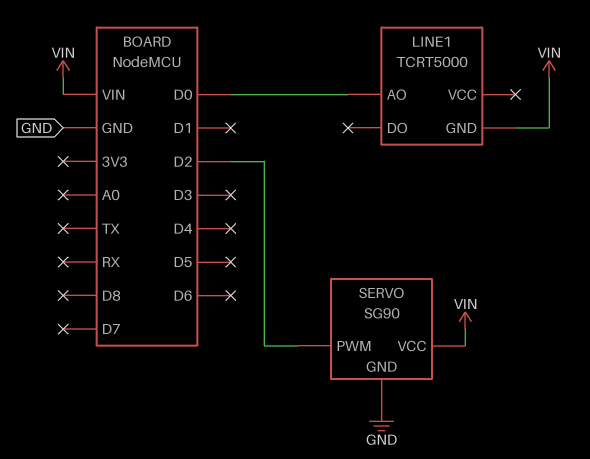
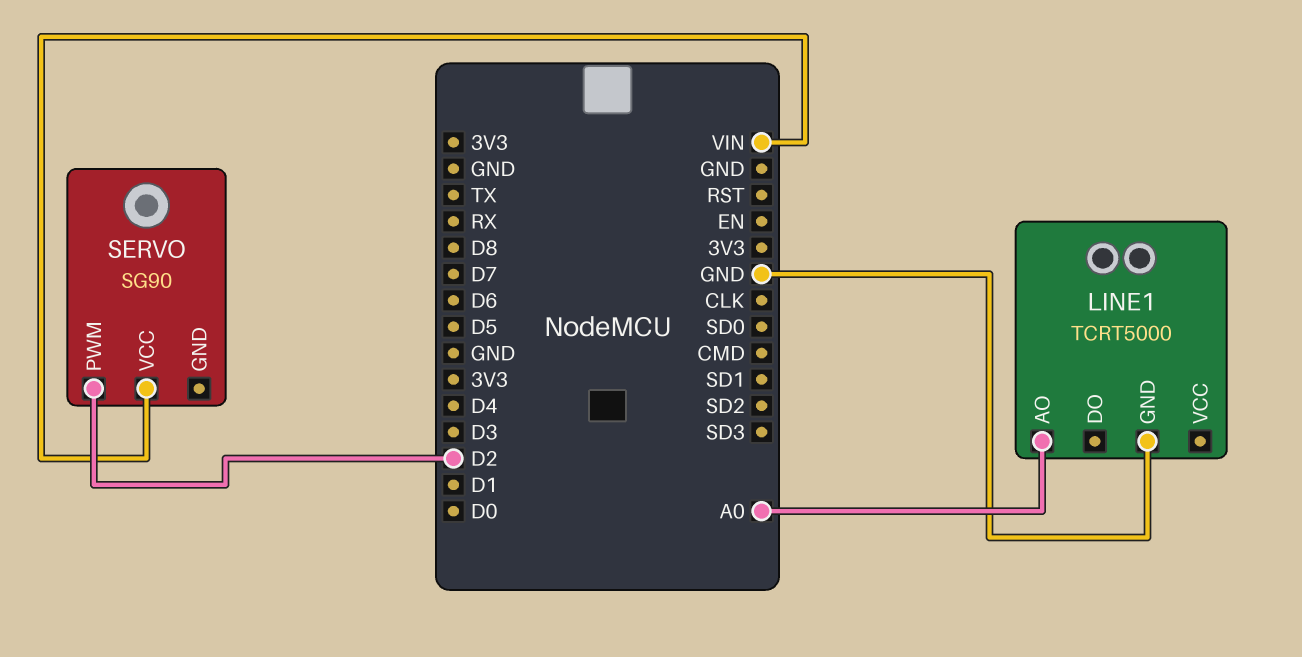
LINE1 pin AO: D0 -> A0
LINE1 pin GND: VIN -> GND
SERVO pin GND: GND -> none

